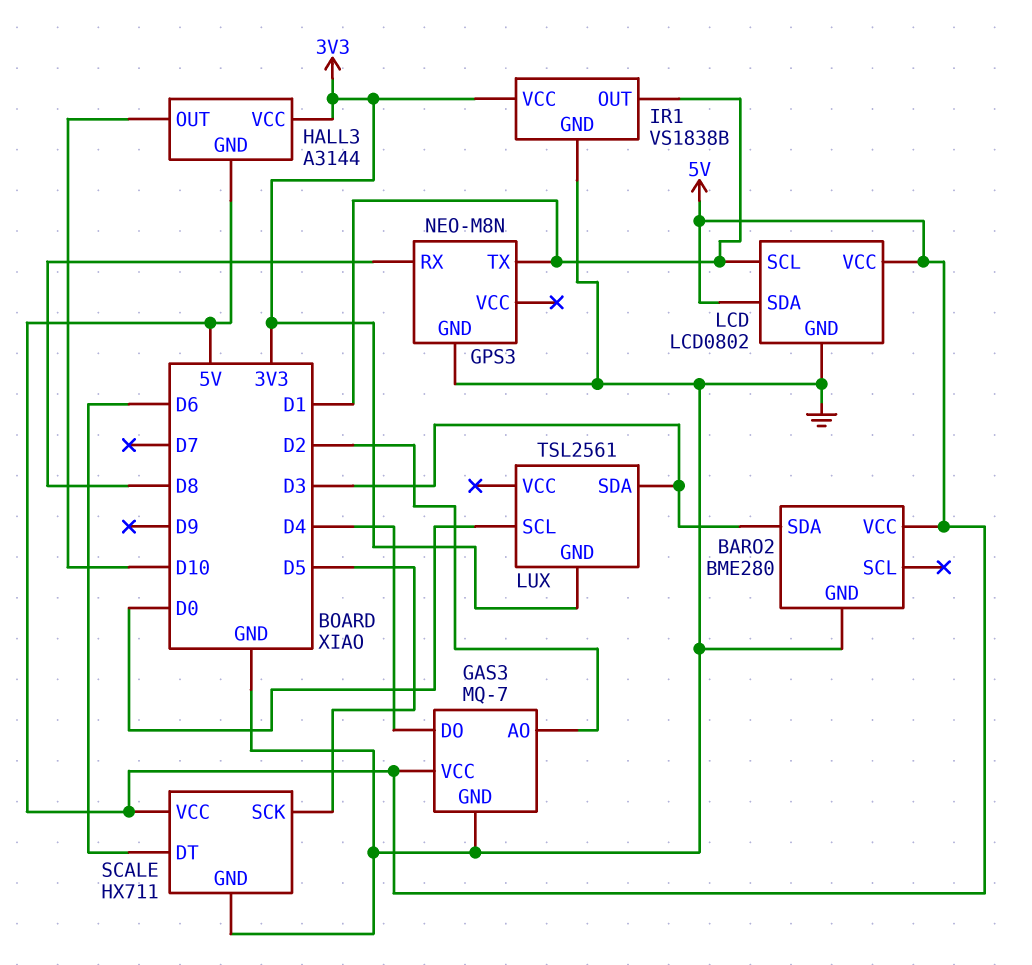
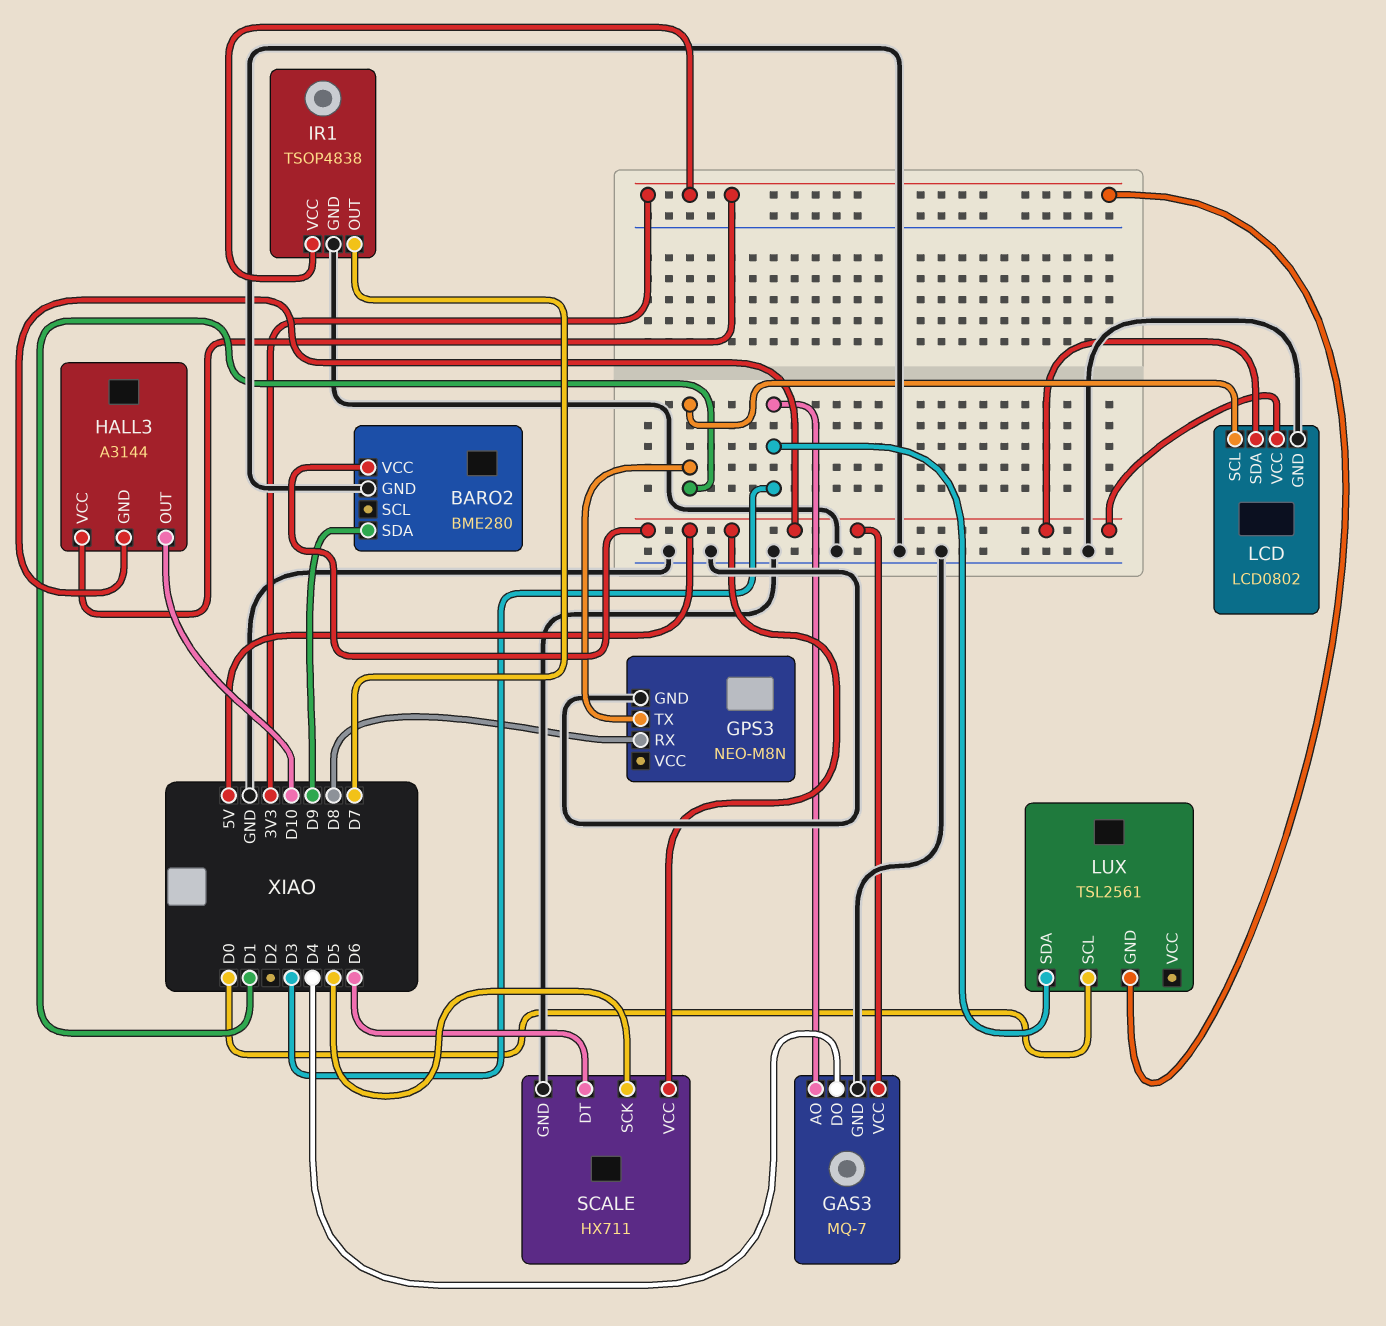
BARO2 pin SDA: D3 -> D9
GAS3 pin AO: D2 -> D3
IR1: VS1838B -> TSOP4838
IR1 pin OUT: D1 -> D7

